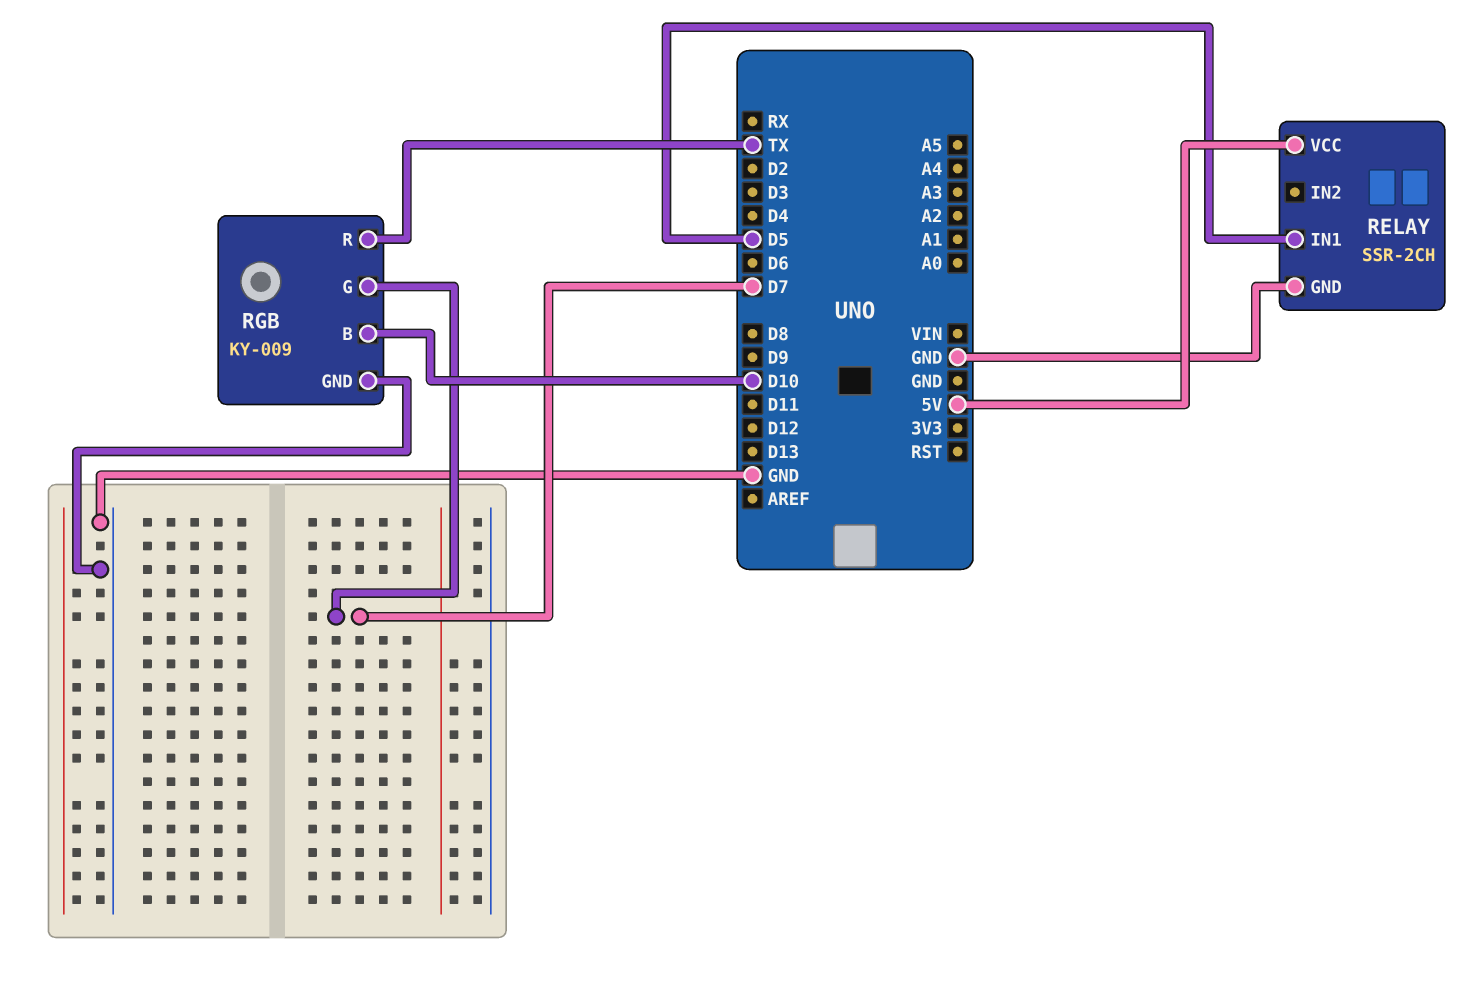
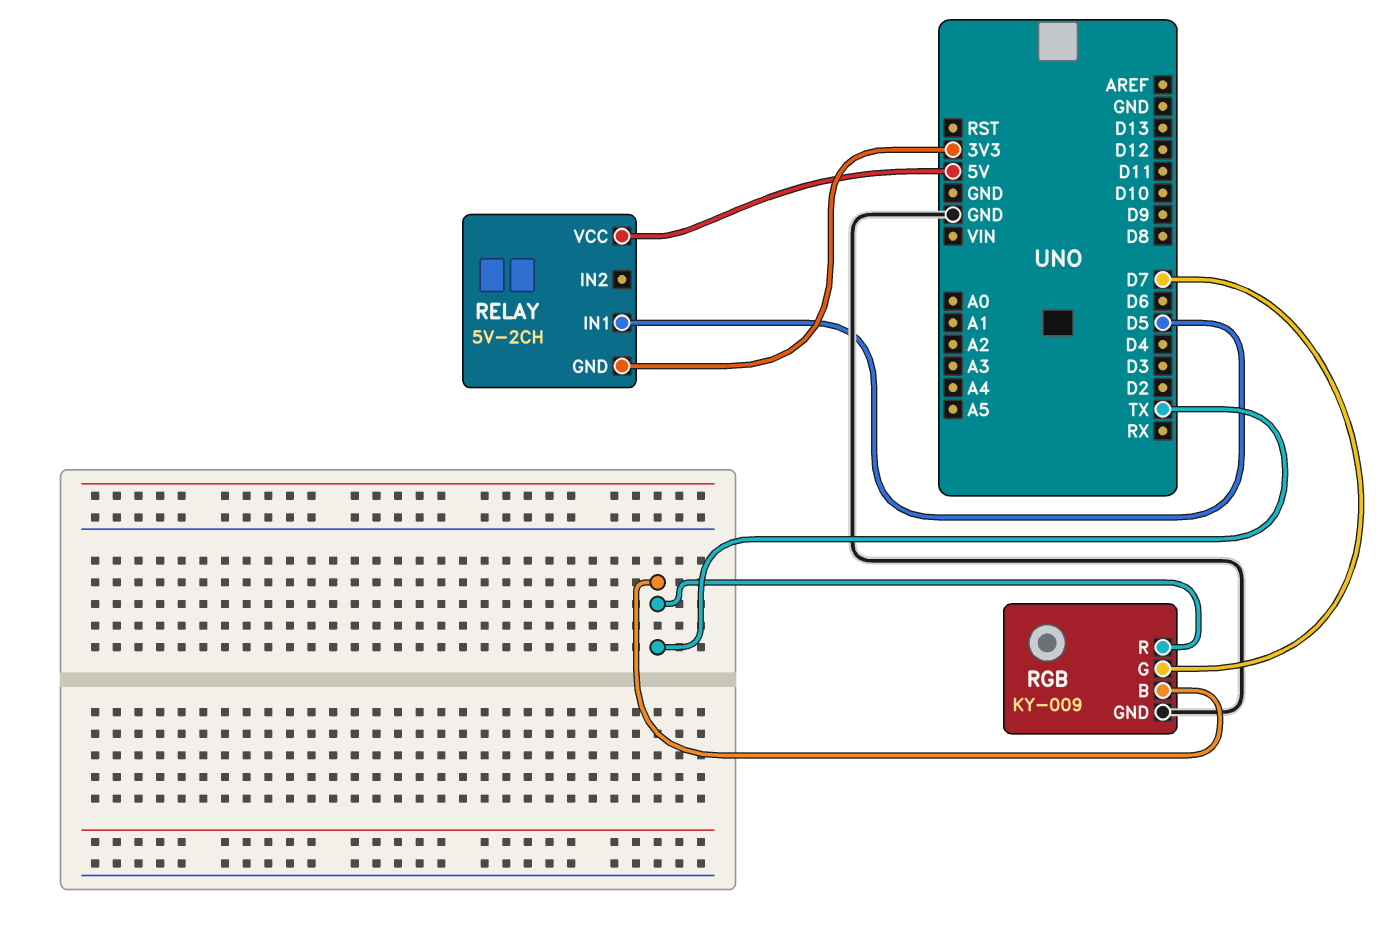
RELAY: SSR-2CH -> 5V-2CH
RELAY pin GND: GND -> 3V3
RGB pin B: D10 -> TX

